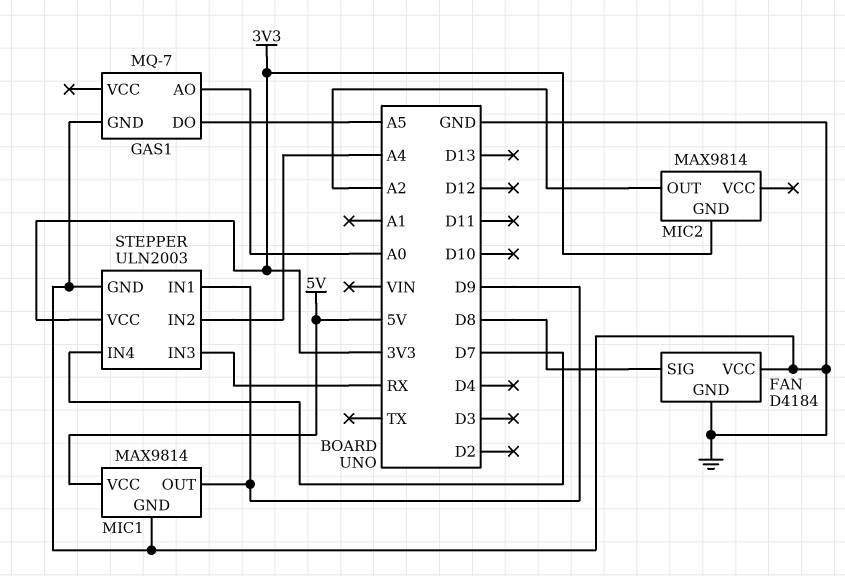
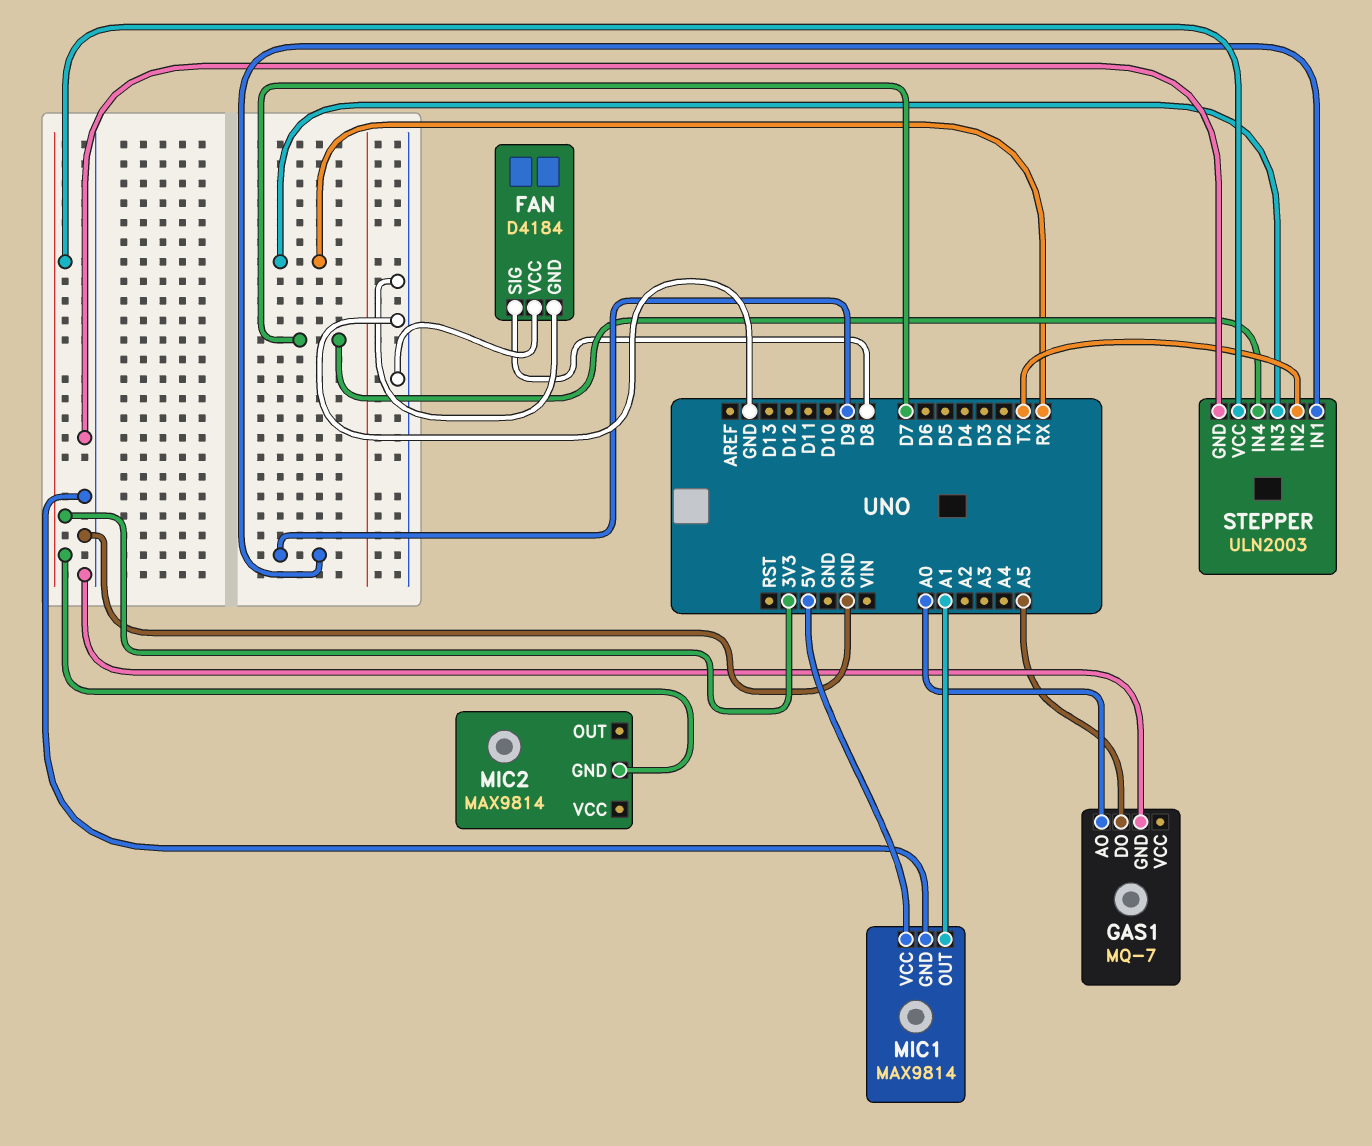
MIC1 pin OUT: D9 -> A1
MIC2 pin OUT: A2 -> none
STEPPER pin IN2: A4 -> TX

